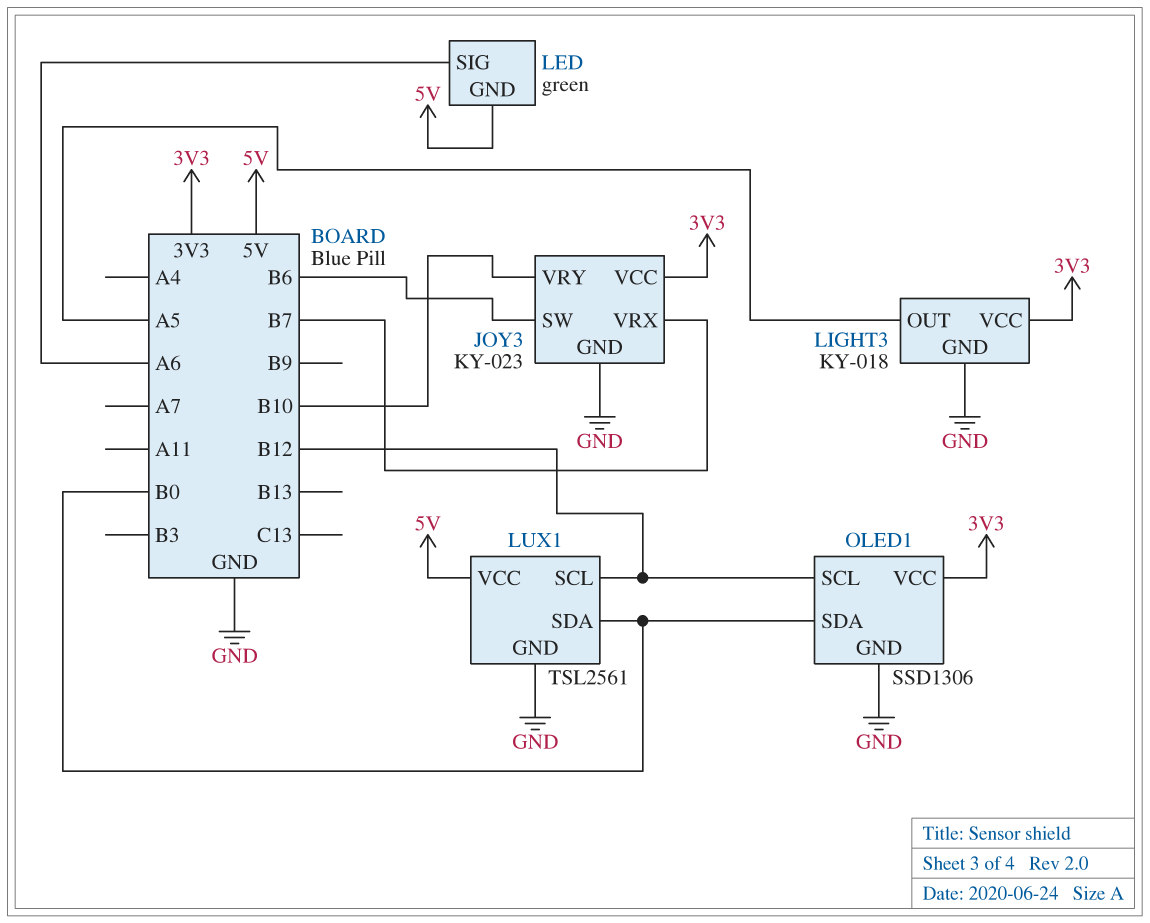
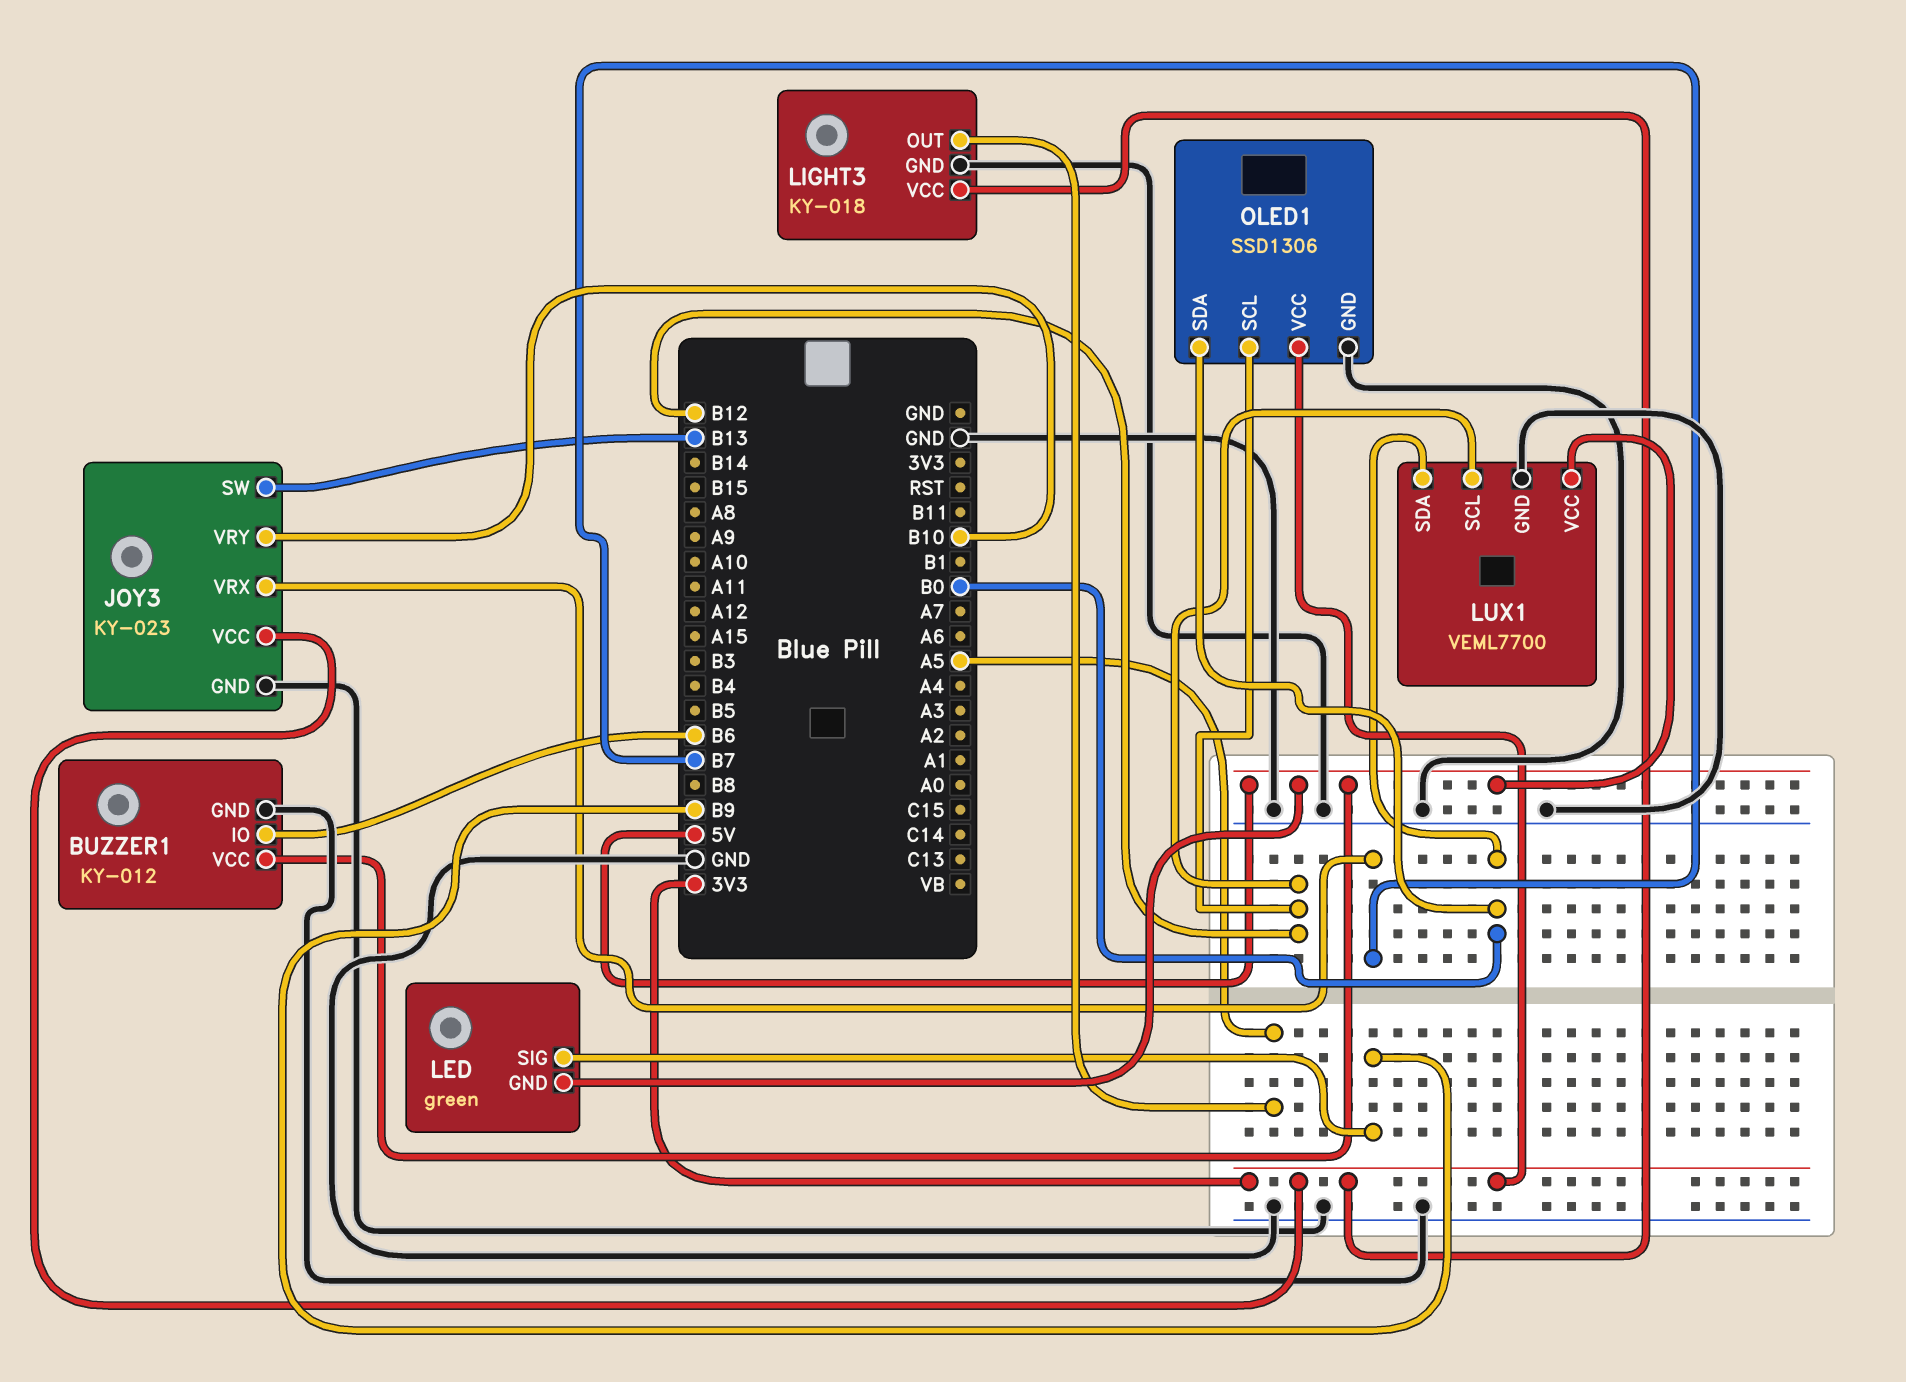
BUZZER1: none -> KY-012
BUZZER1 pin GND: none -> GND
BUZZER1 pin IO: none -> B6
BUZZER1 pin VCC: none -> 5V
JOY3 pin SW: B6 -> B13
LED pin SIG: A6 -> B9
LUX1: TSL2561 -> VEML7700

